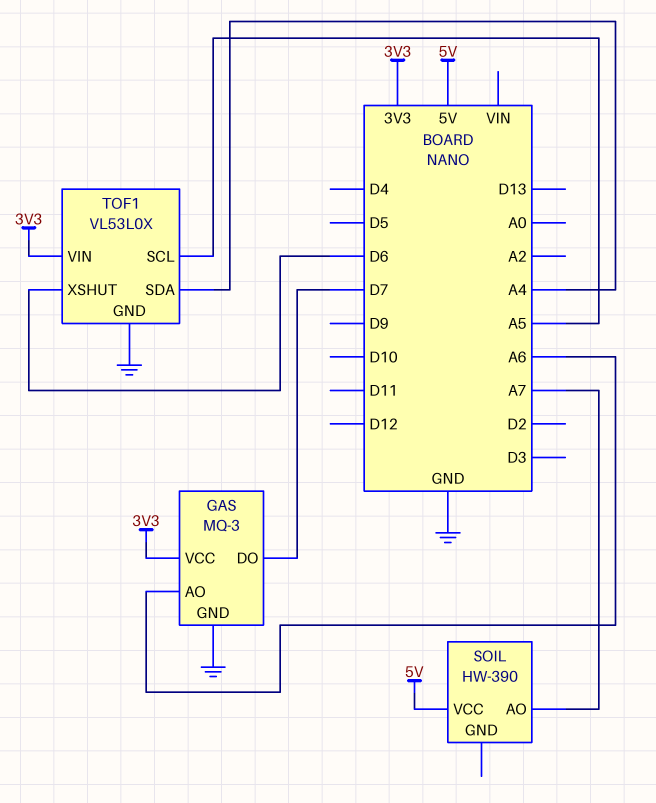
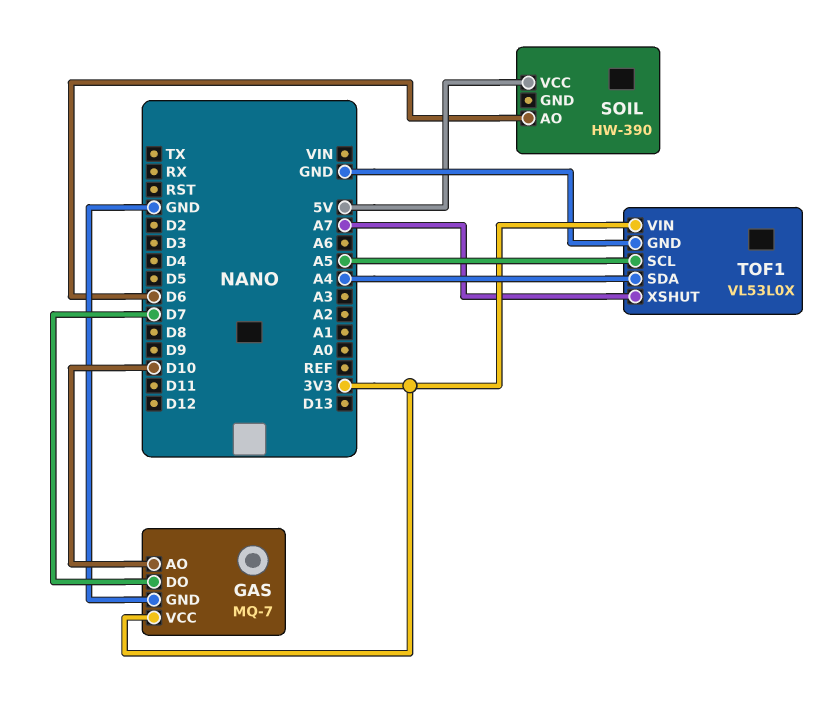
GAS: MQ-3 -> MQ-7
GAS pin AO: A6 -> D10
SOIL pin AO: A7 -> D6
TOF1 pin XSHUT: D6 -> A7

